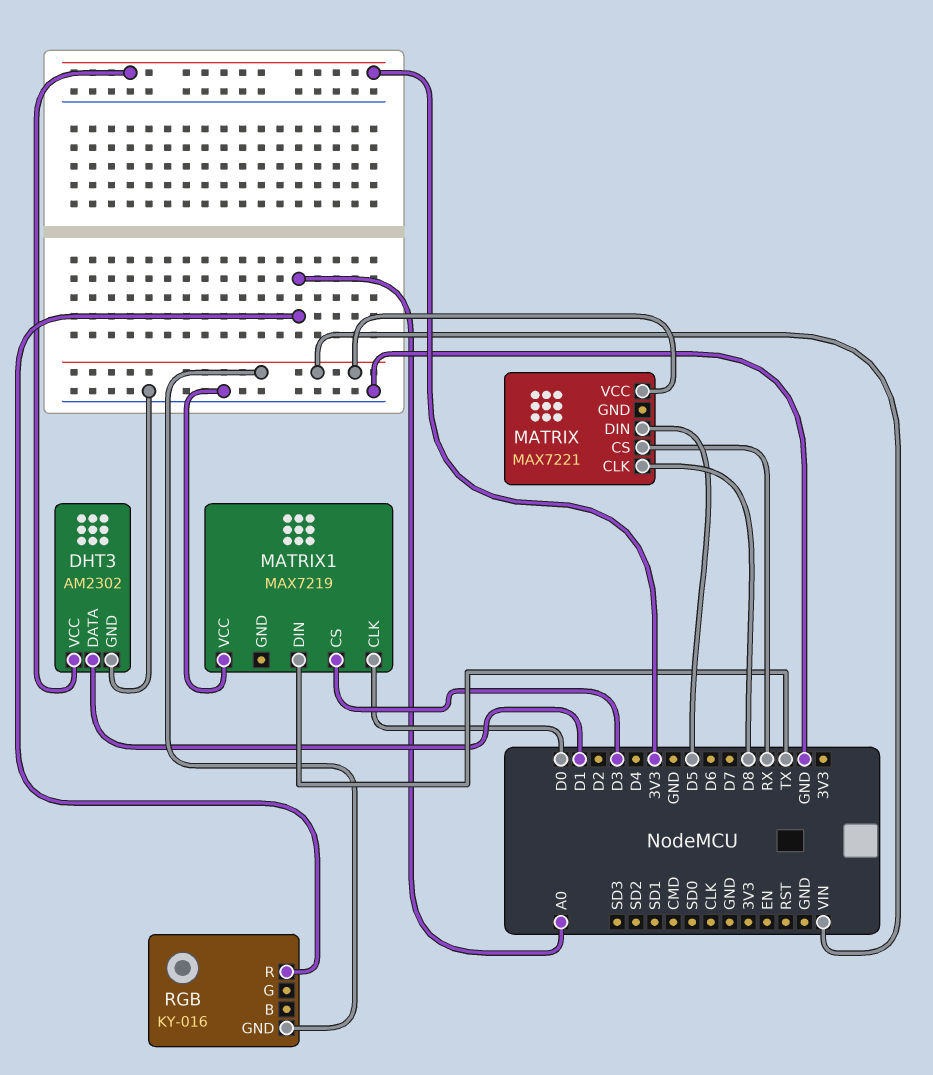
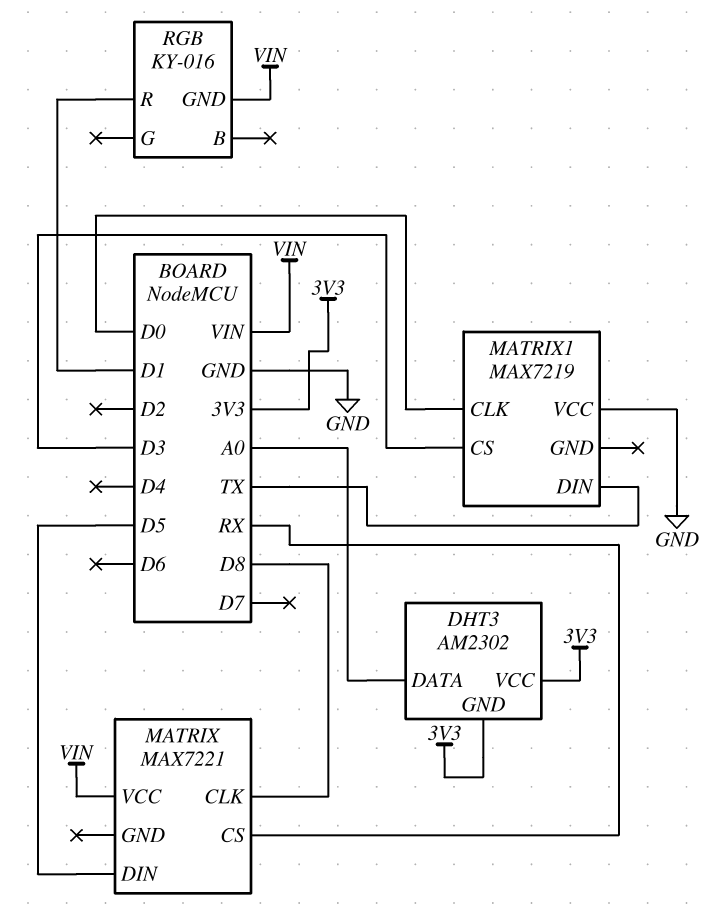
DHT3 pin DATA: D1 -> A0
DHT3 pin GND: GND -> 3V3
RGB pin R: A0 -> D1

